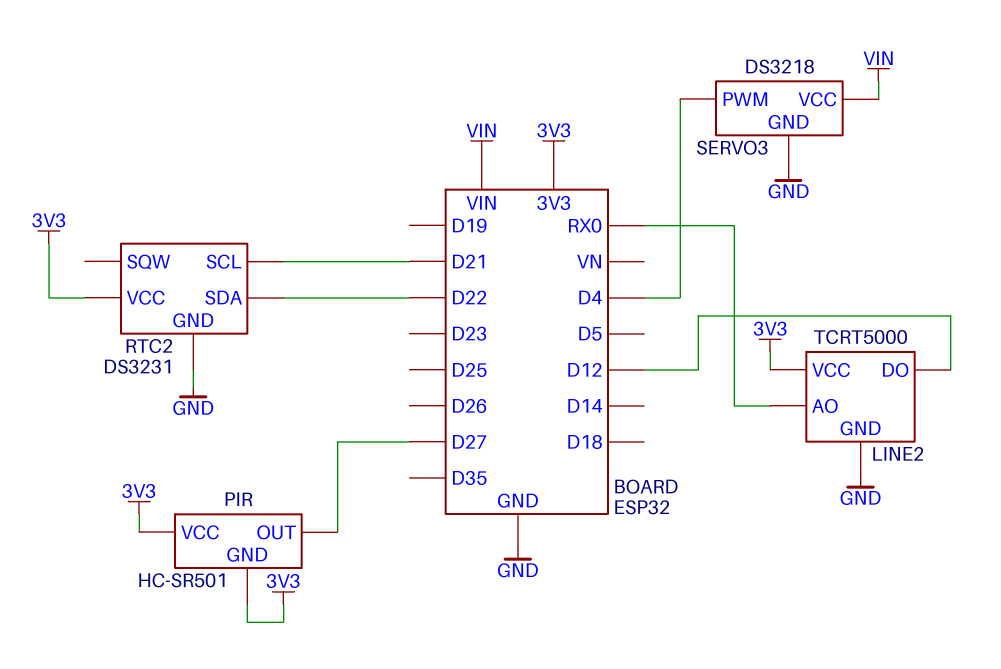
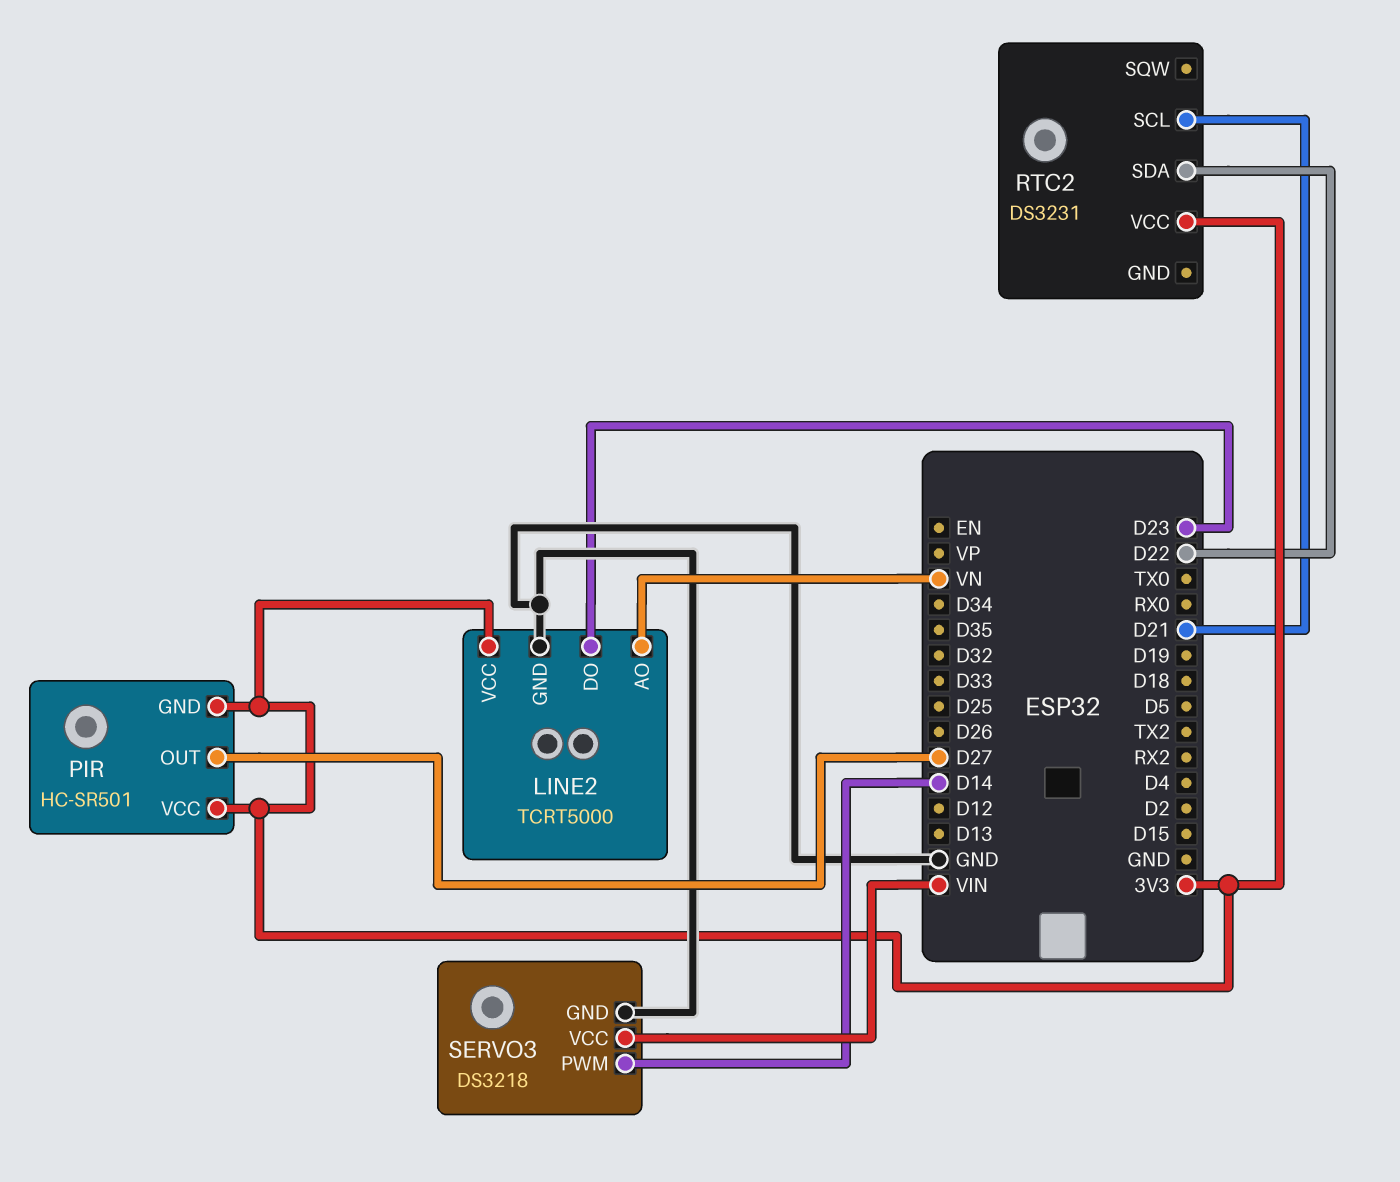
LINE2 pin AO: RX0 -> VN
LINE2 pin DO: D12 -> D23
RTC2 pin GND: GND -> none
SERVO3 pin PWM: D4 -> D14

